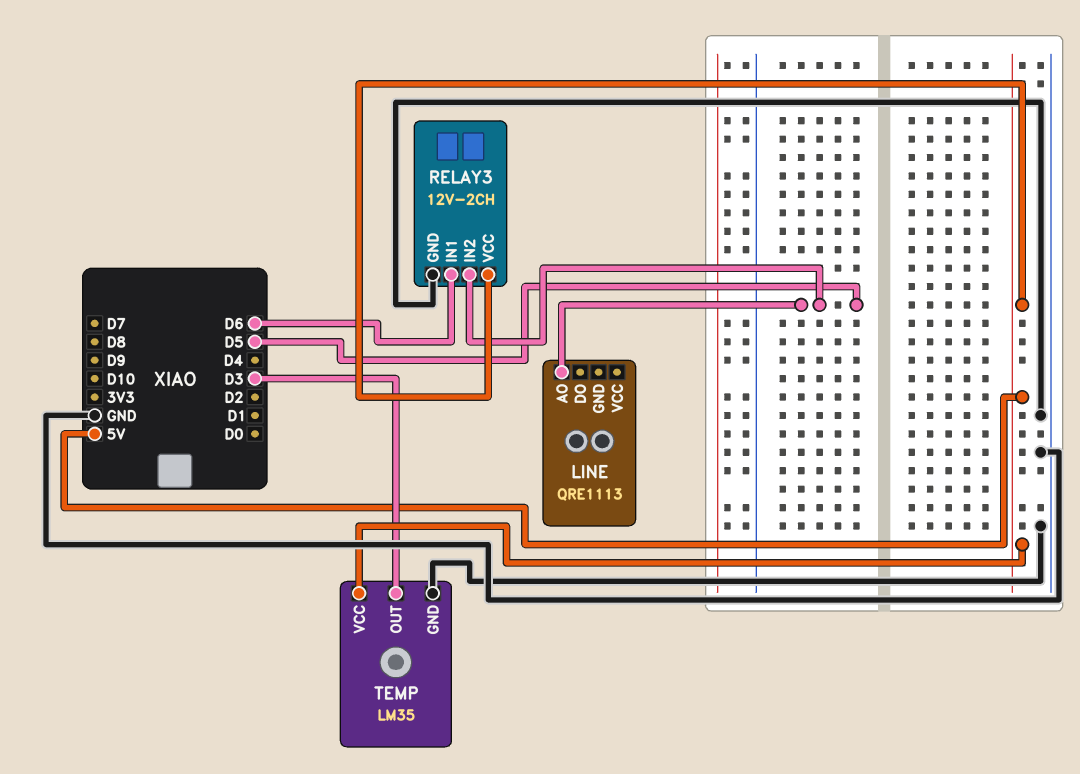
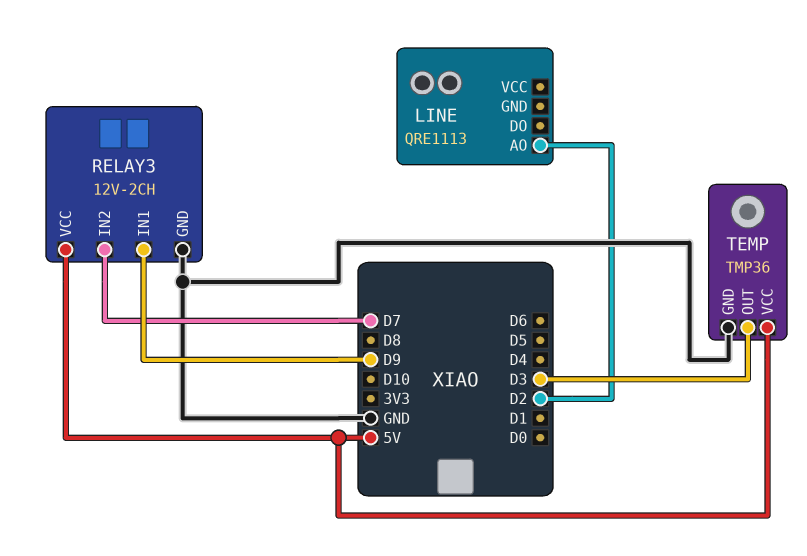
LINE pin AO: D5 -> D2
RELAY3 pin IN1: D6 -> D9
RELAY3 pin IN2: D5 -> D7
TEMP: LM35 -> TMP36

